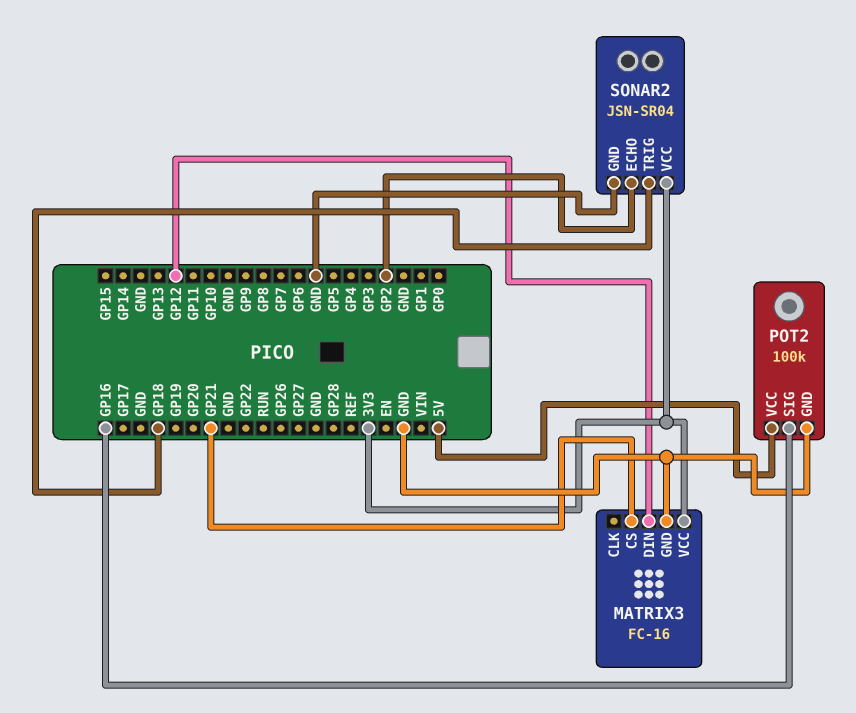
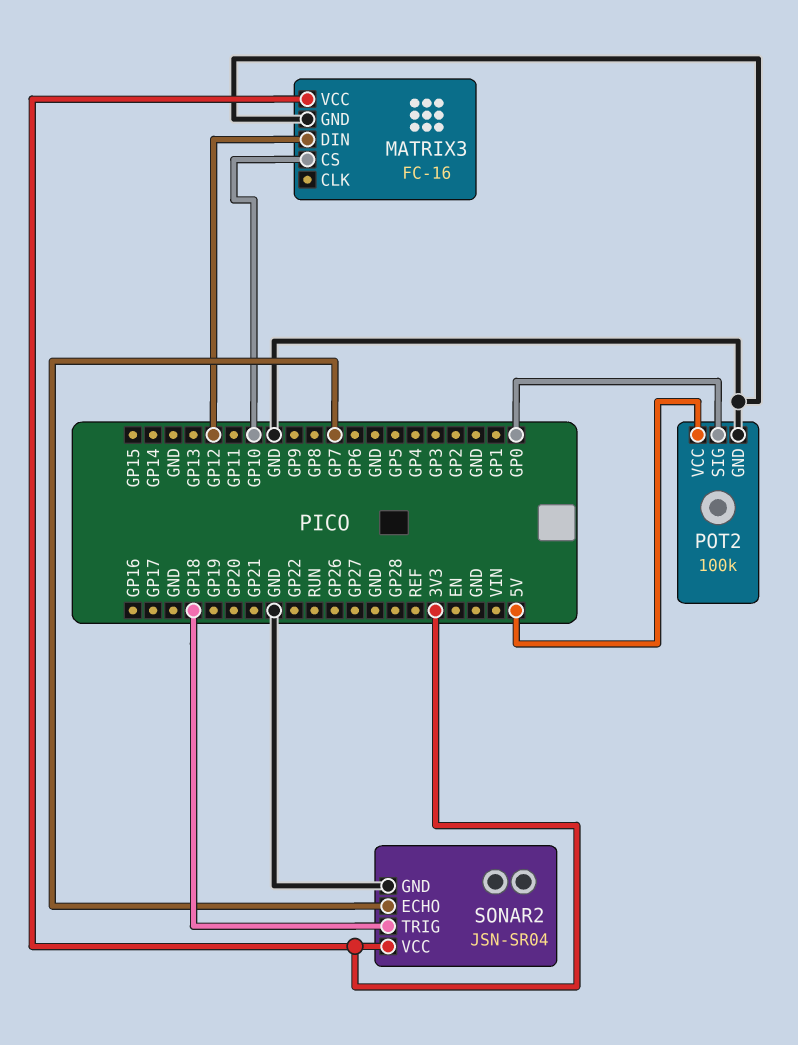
MATRIX3 pin CS: GP21 -> GP10
POT2 pin SIG: GP16 -> GP0
SONAR2 pin ECHO: GP2 -> GP7

